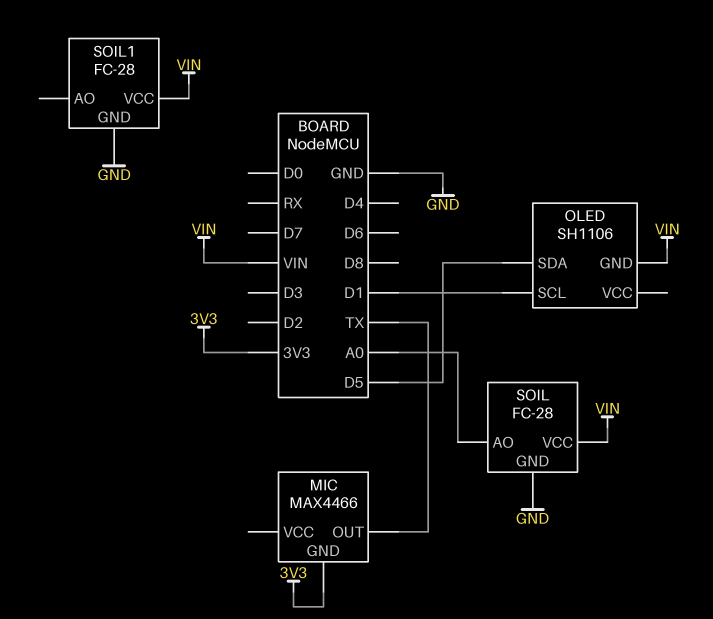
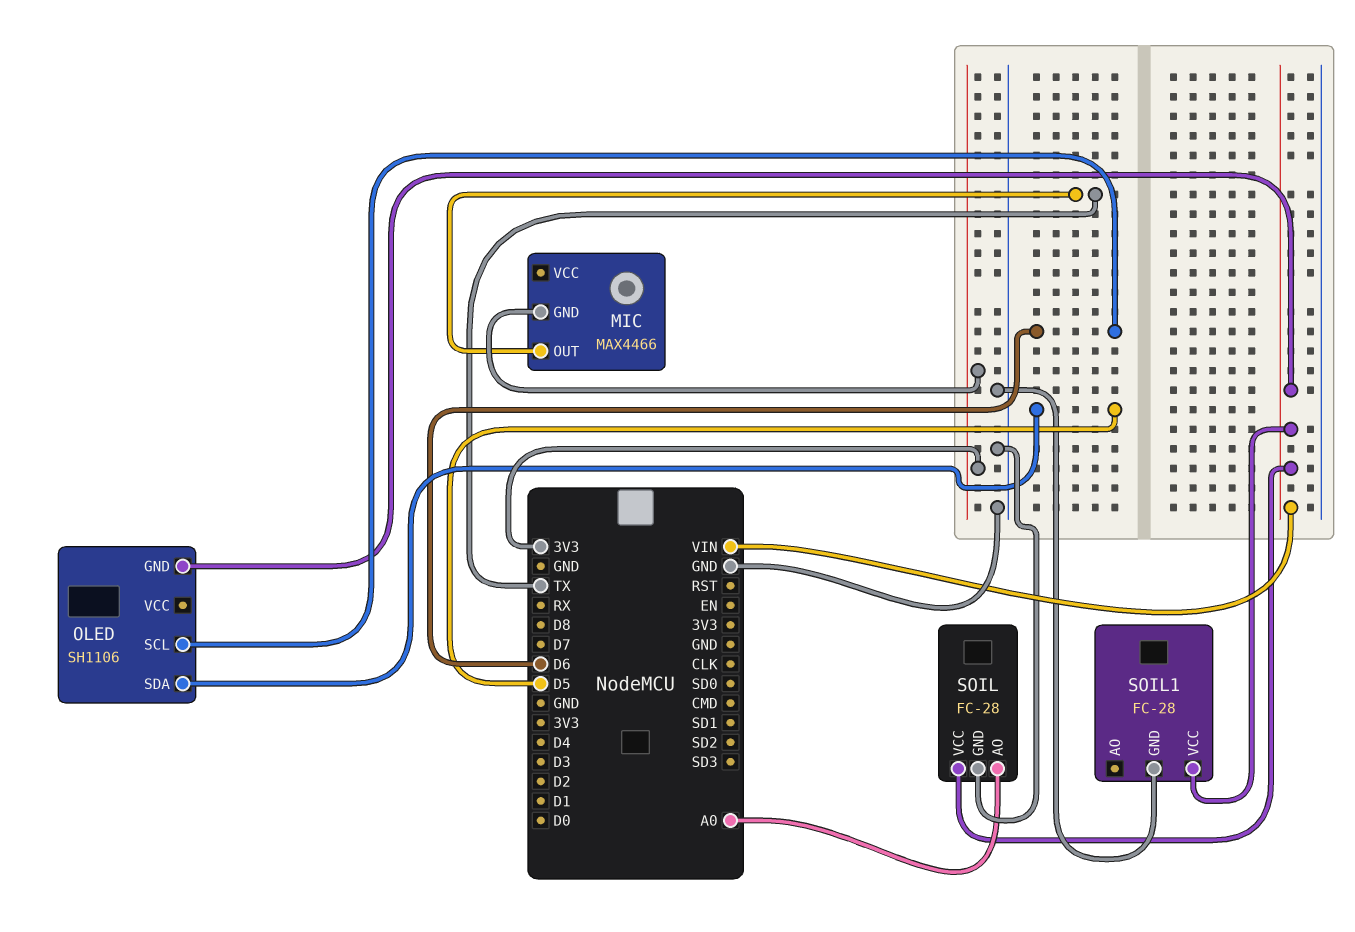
OLED pin SCL: D1 -> D6

